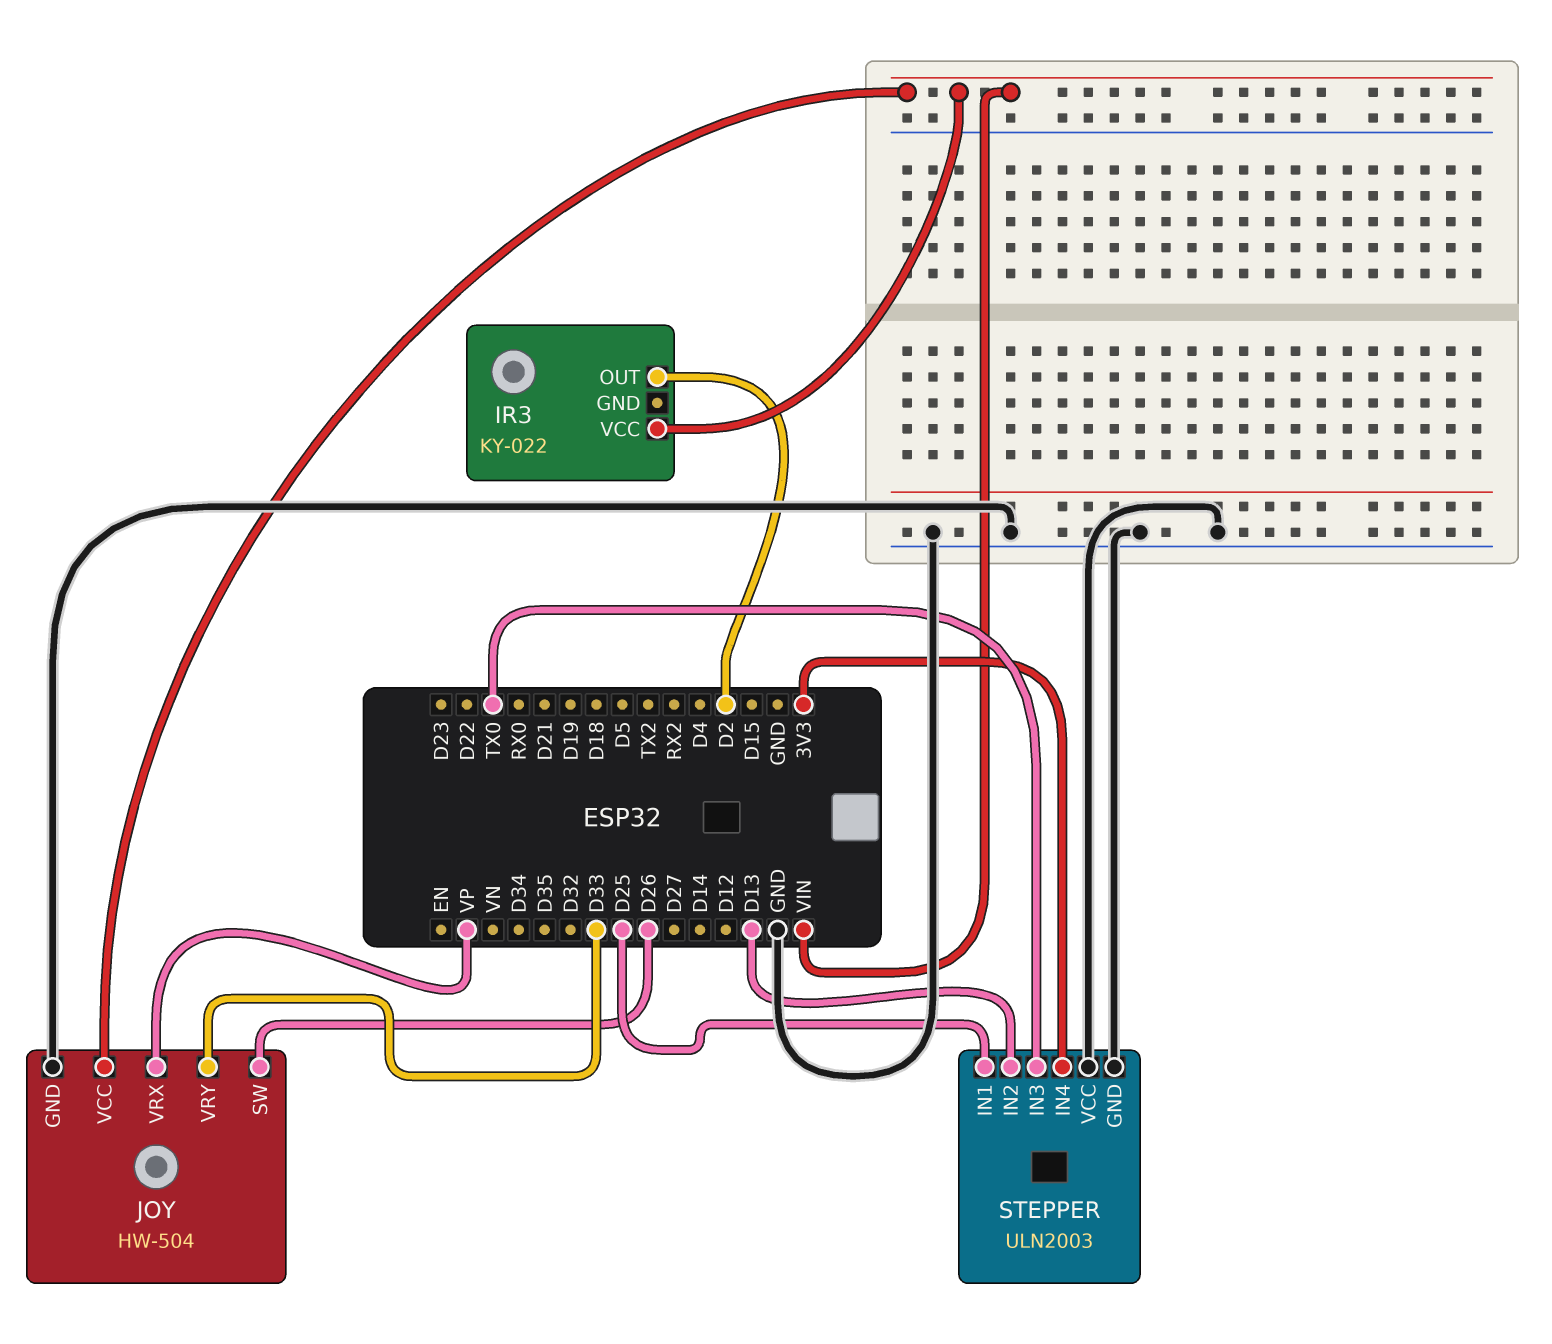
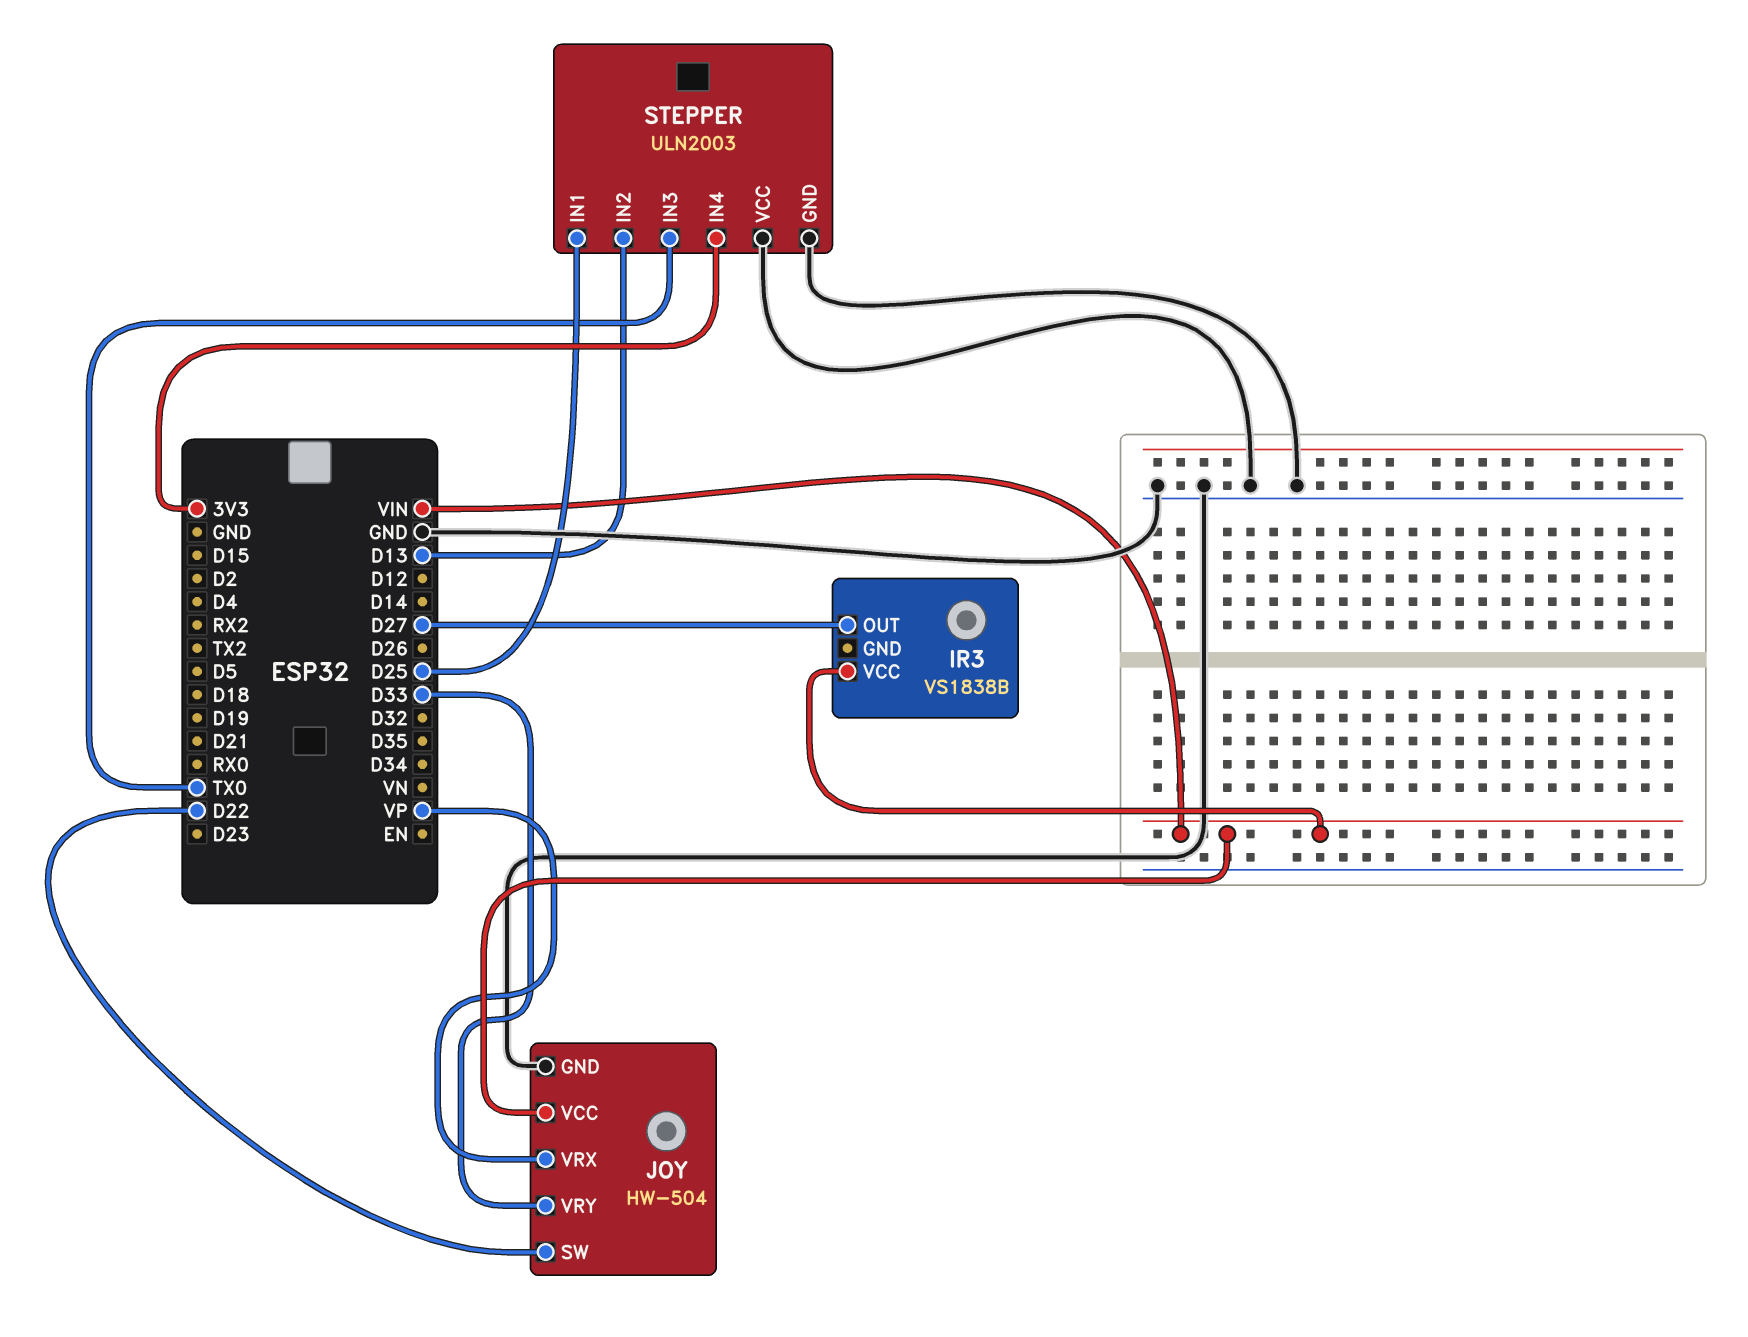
IR3: KY-022 -> VS1838B
IR3 pin OUT: D2 -> D27
JOY pin SW: D26 -> D22

